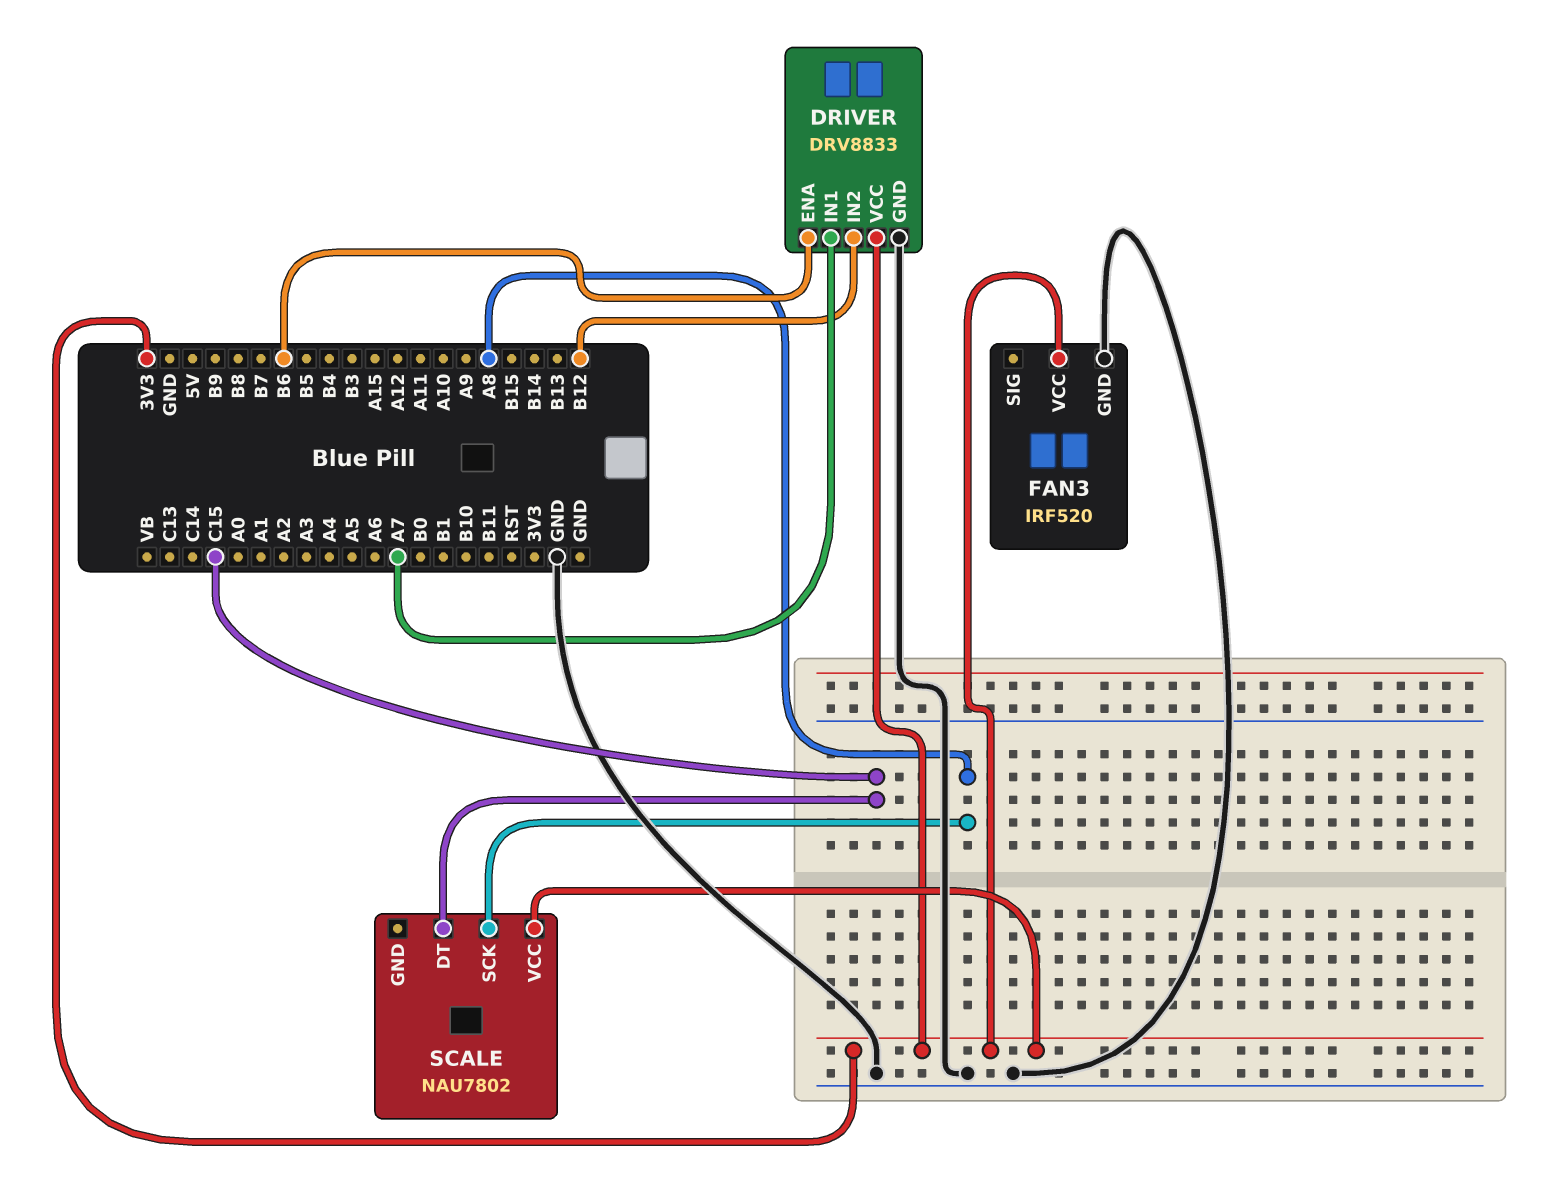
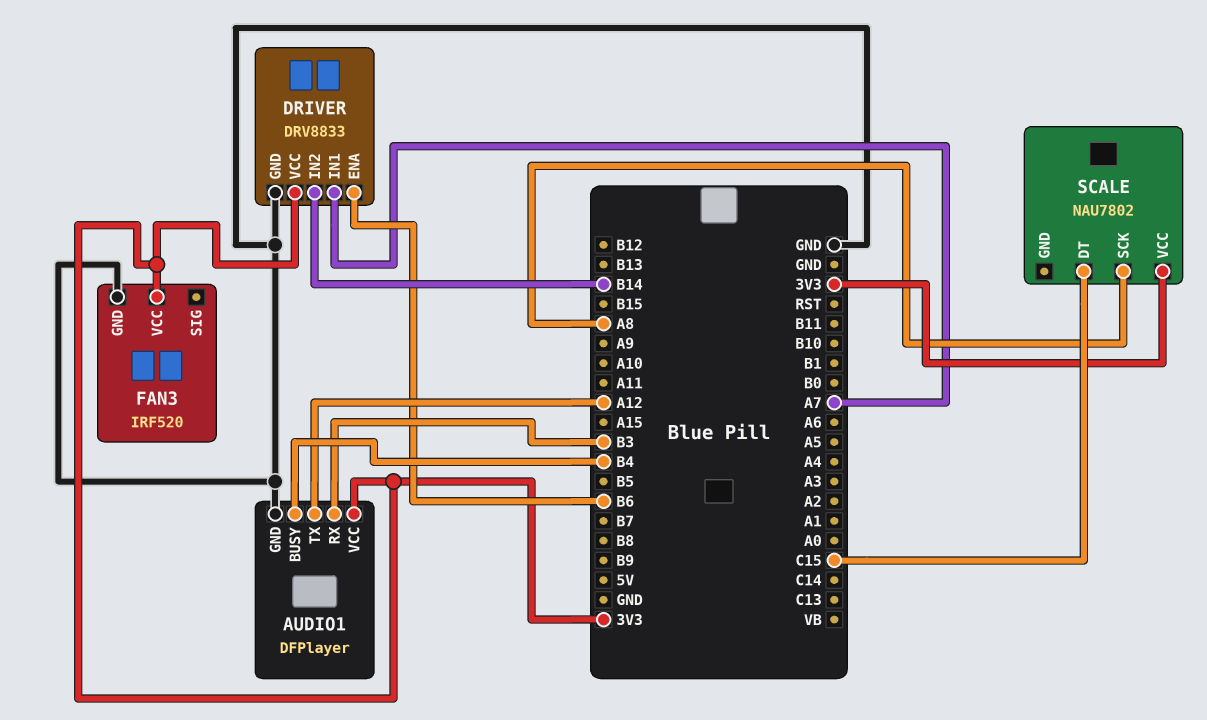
AUDIO1: none -> DFPlayer
AUDIO1 pin BUSY: none -> B4
AUDIO1 pin GND: none -> GND
AUDIO1 pin RX: none -> B3
AUDIO1 pin TX: none -> A12
AUDIO1 pin VCC: none -> 3V3
DRIVER pin IN2: B12 -> B14

